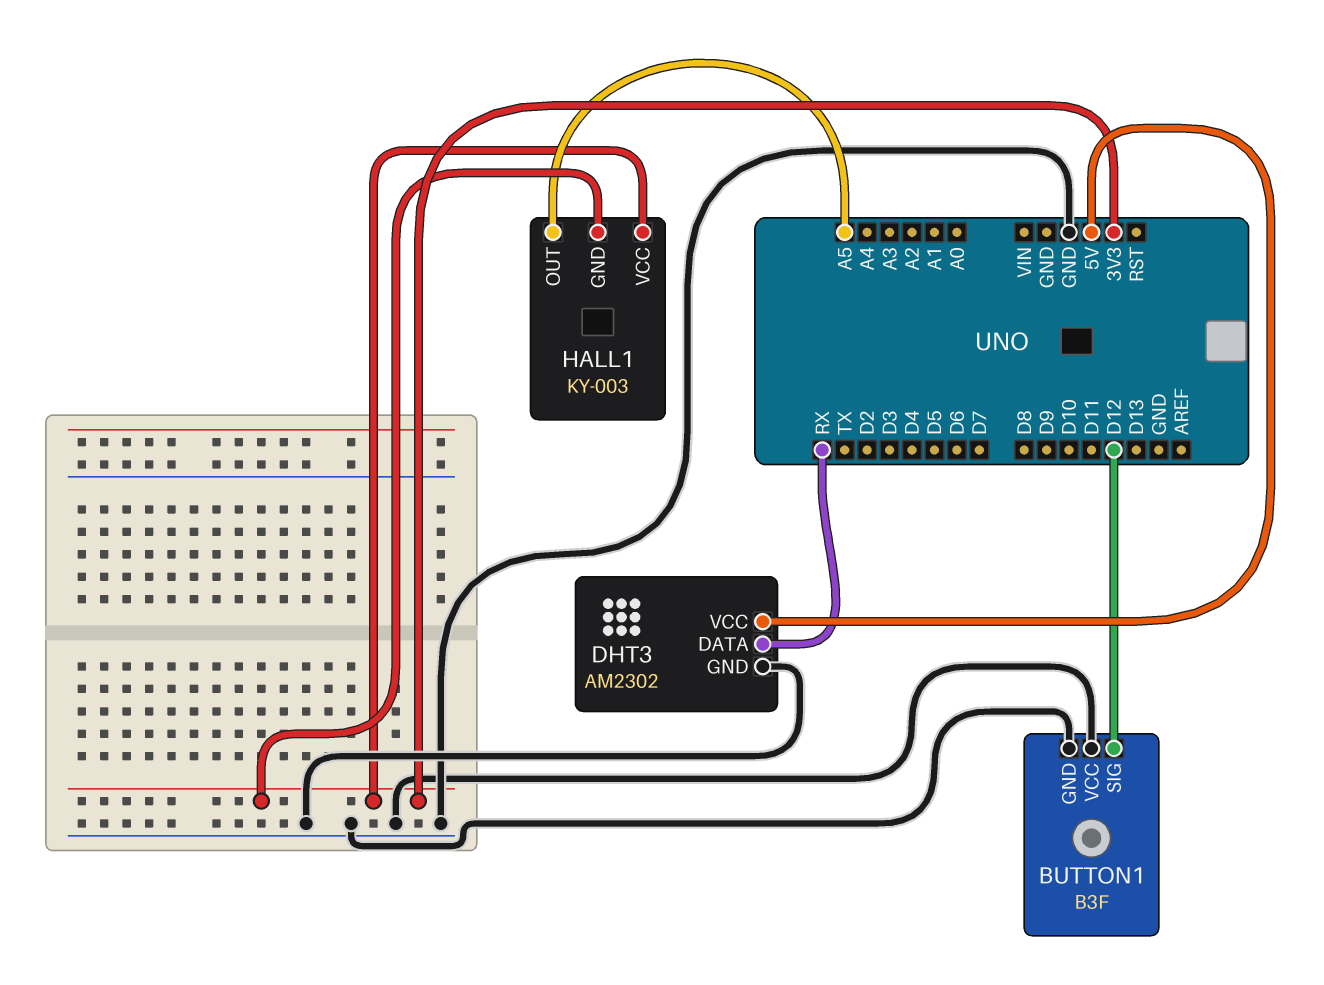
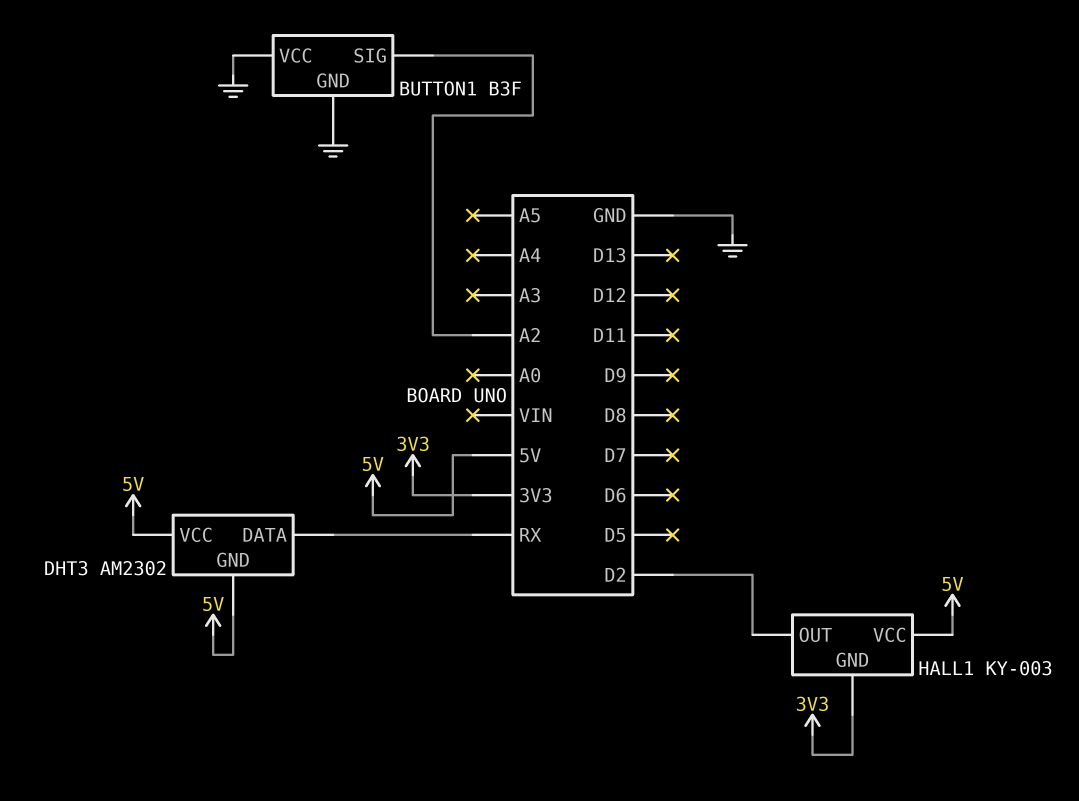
BUTTON1 pin SIG: D12 -> A2
DHT3 pin GND: GND -> 5V
HALL1 pin OUT: A5 -> D2
HALL1 pin VCC: 3V3 -> 5V

